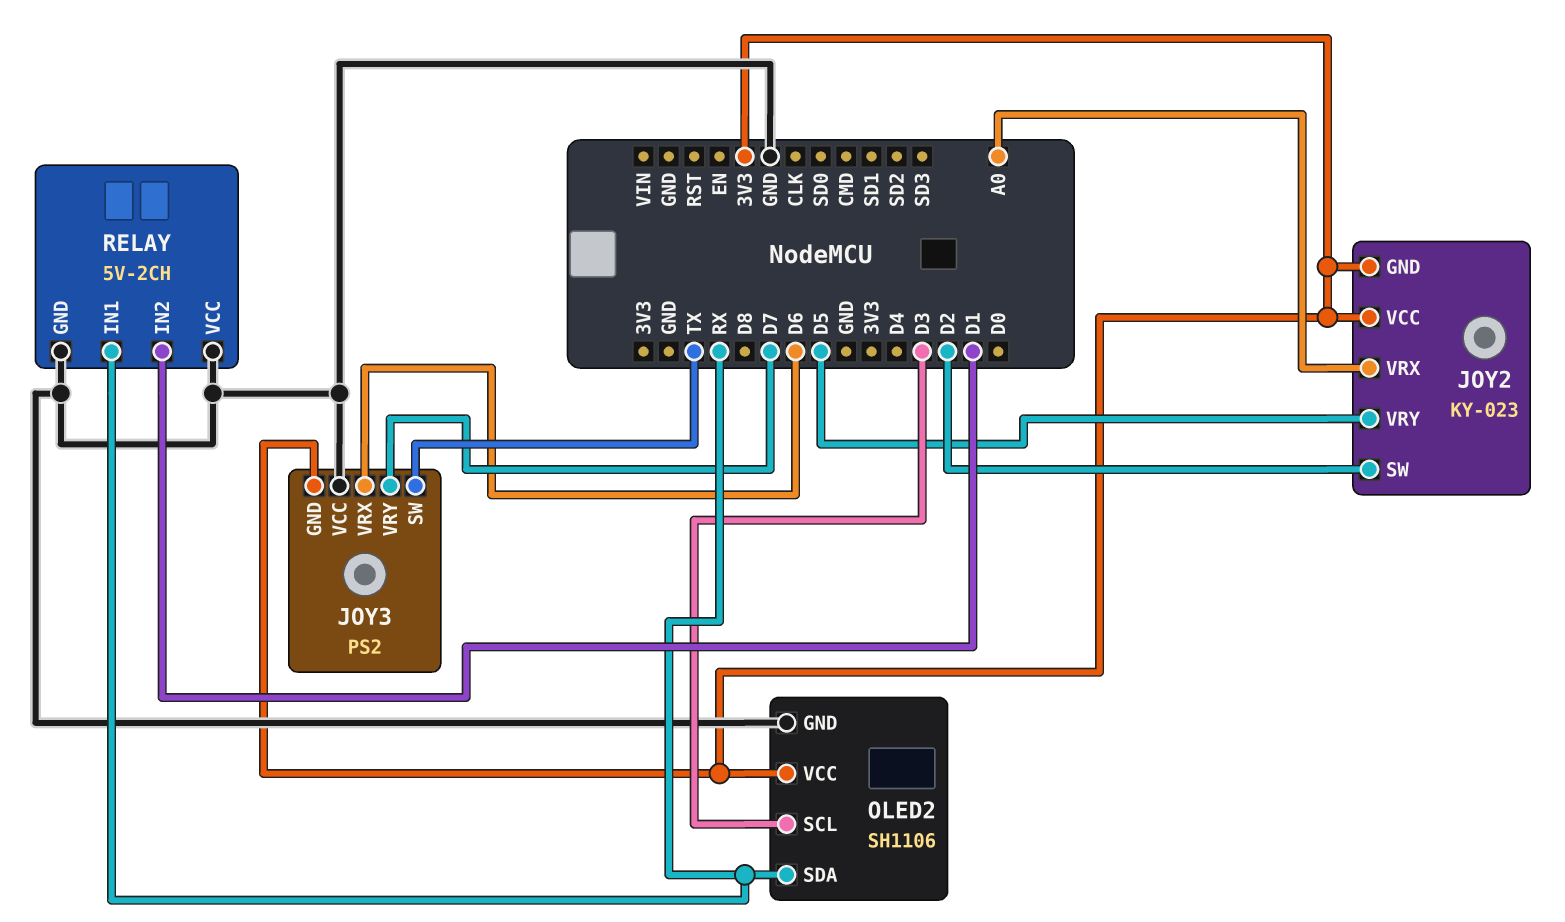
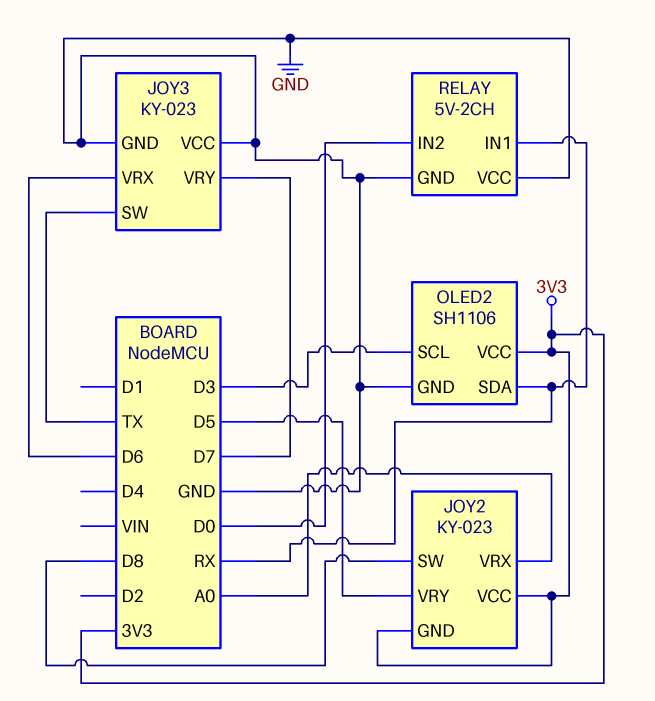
JOY2 pin SW: D2 -> D8
JOY3: PS2 -> KY-023
JOY3 pin GND: 3V3 -> GND
RELAY pin IN2: D1 -> D0

